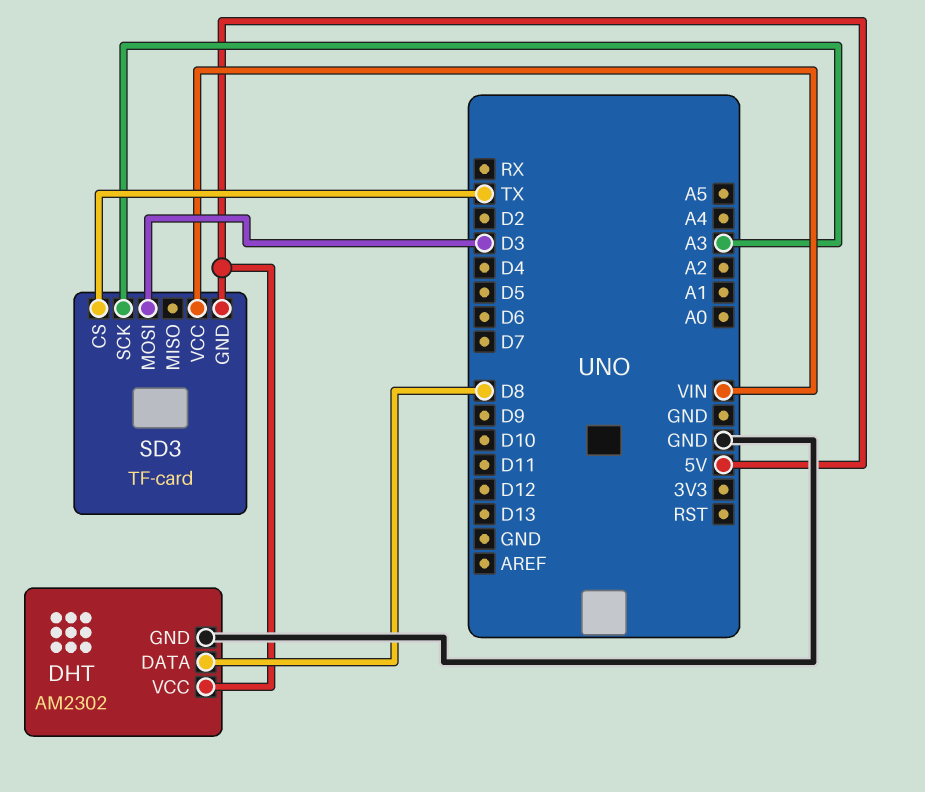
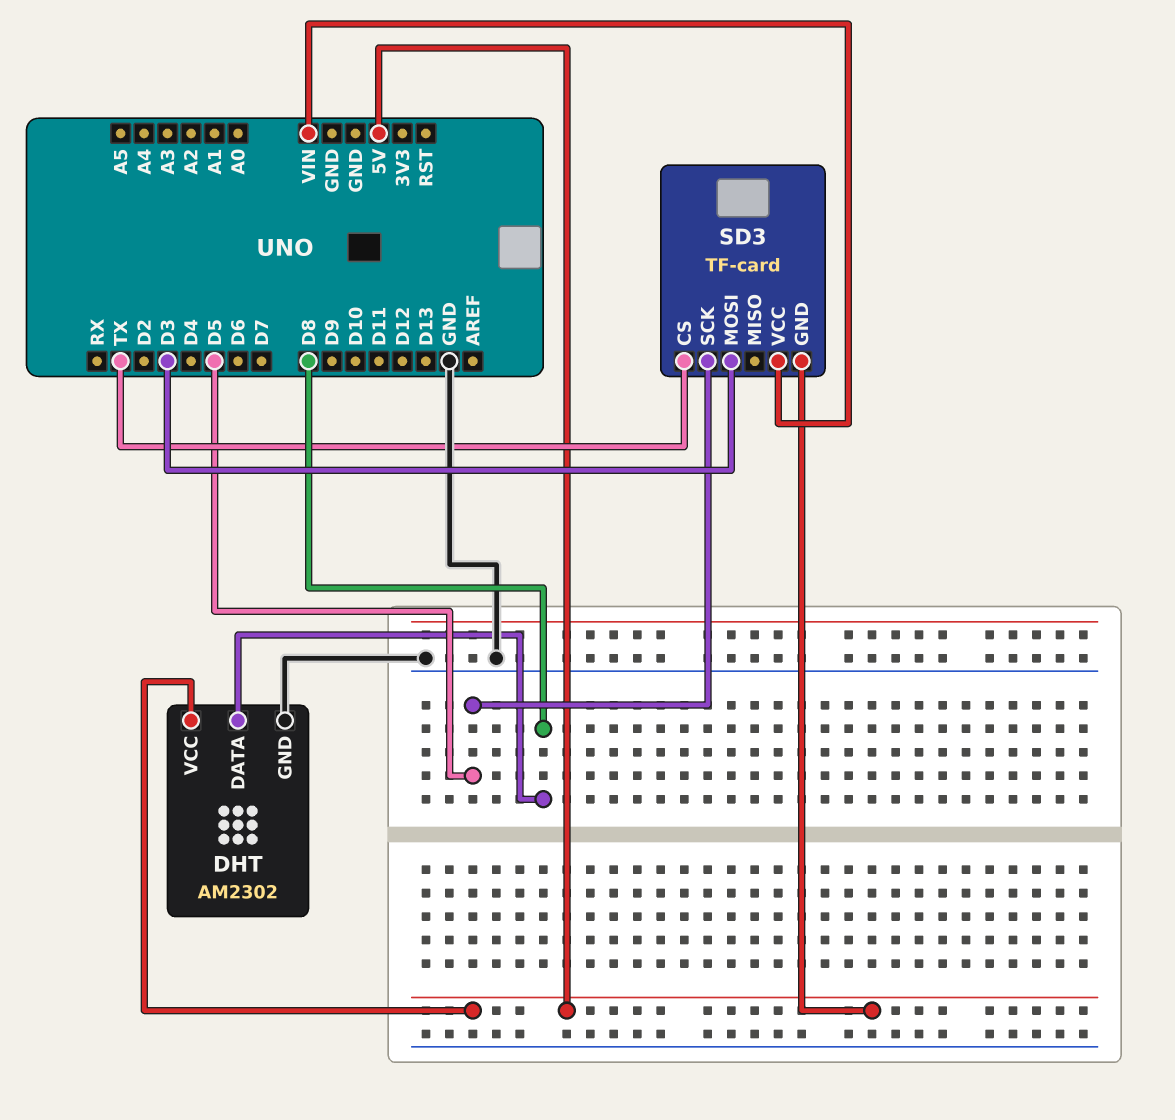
SD3 pin SCK: A3 -> D5

